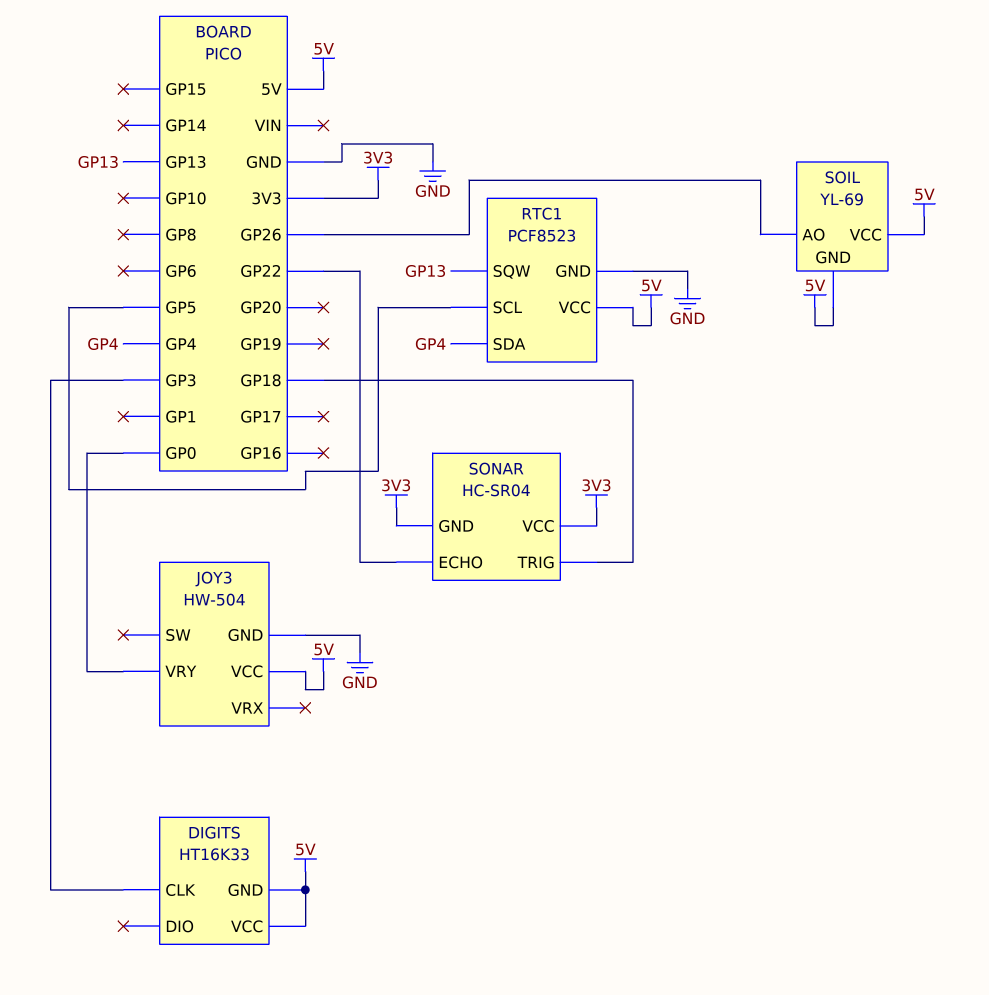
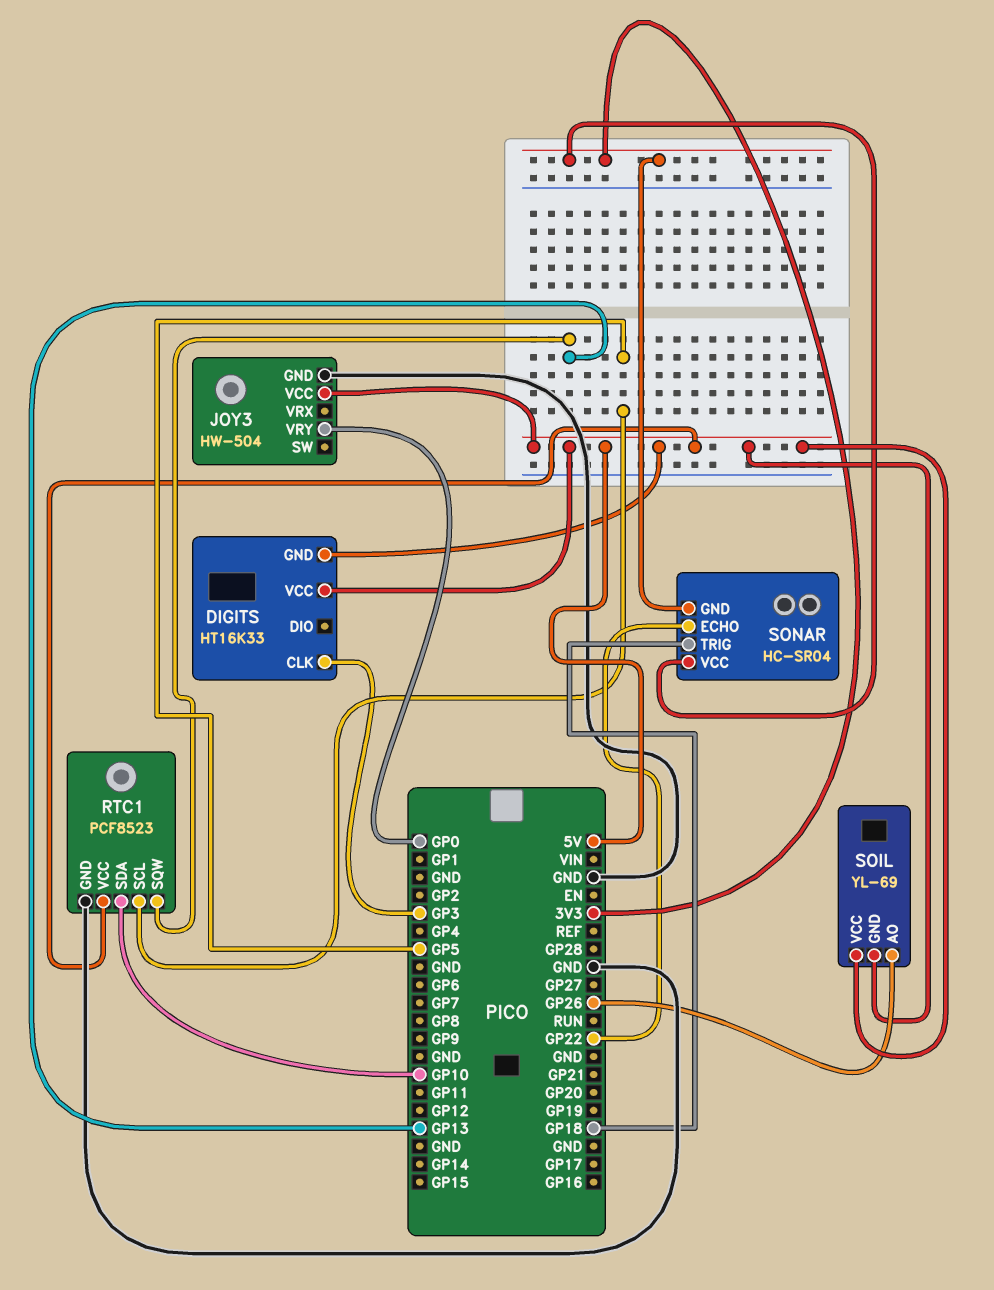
RTC1 pin SDA: GP4 -> GP10

